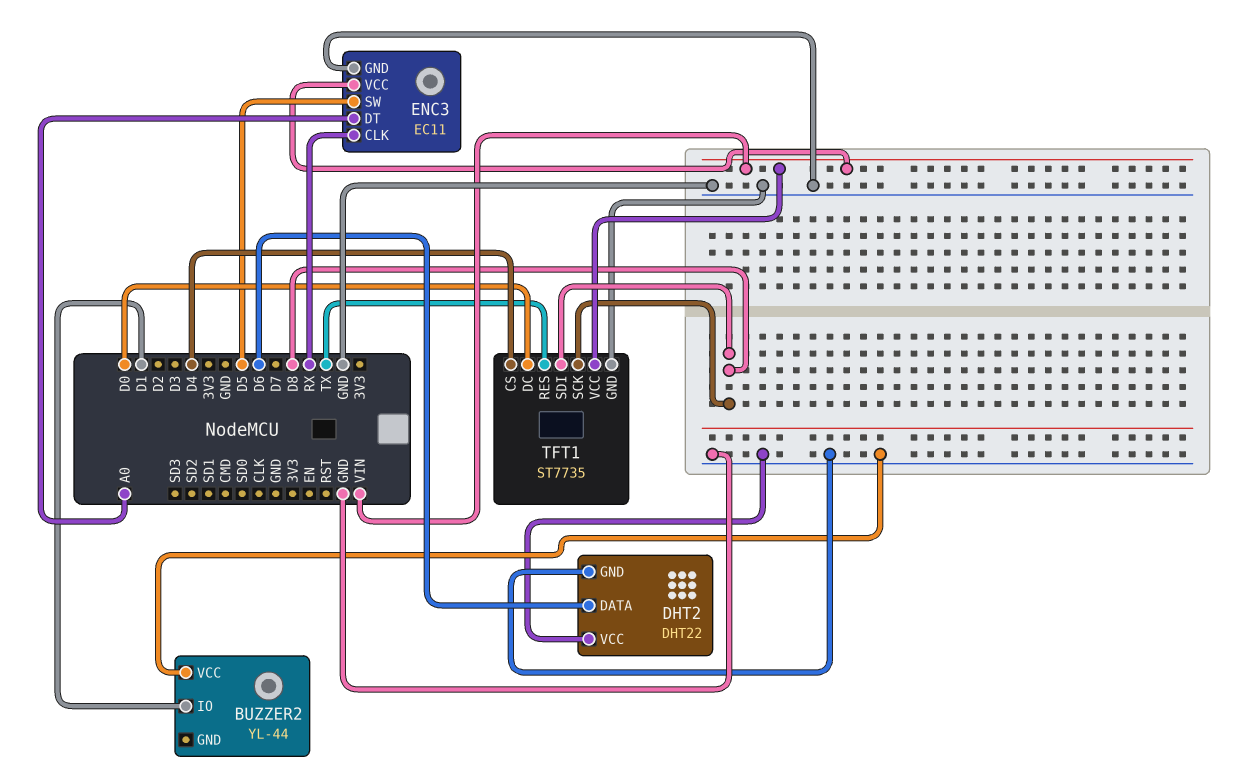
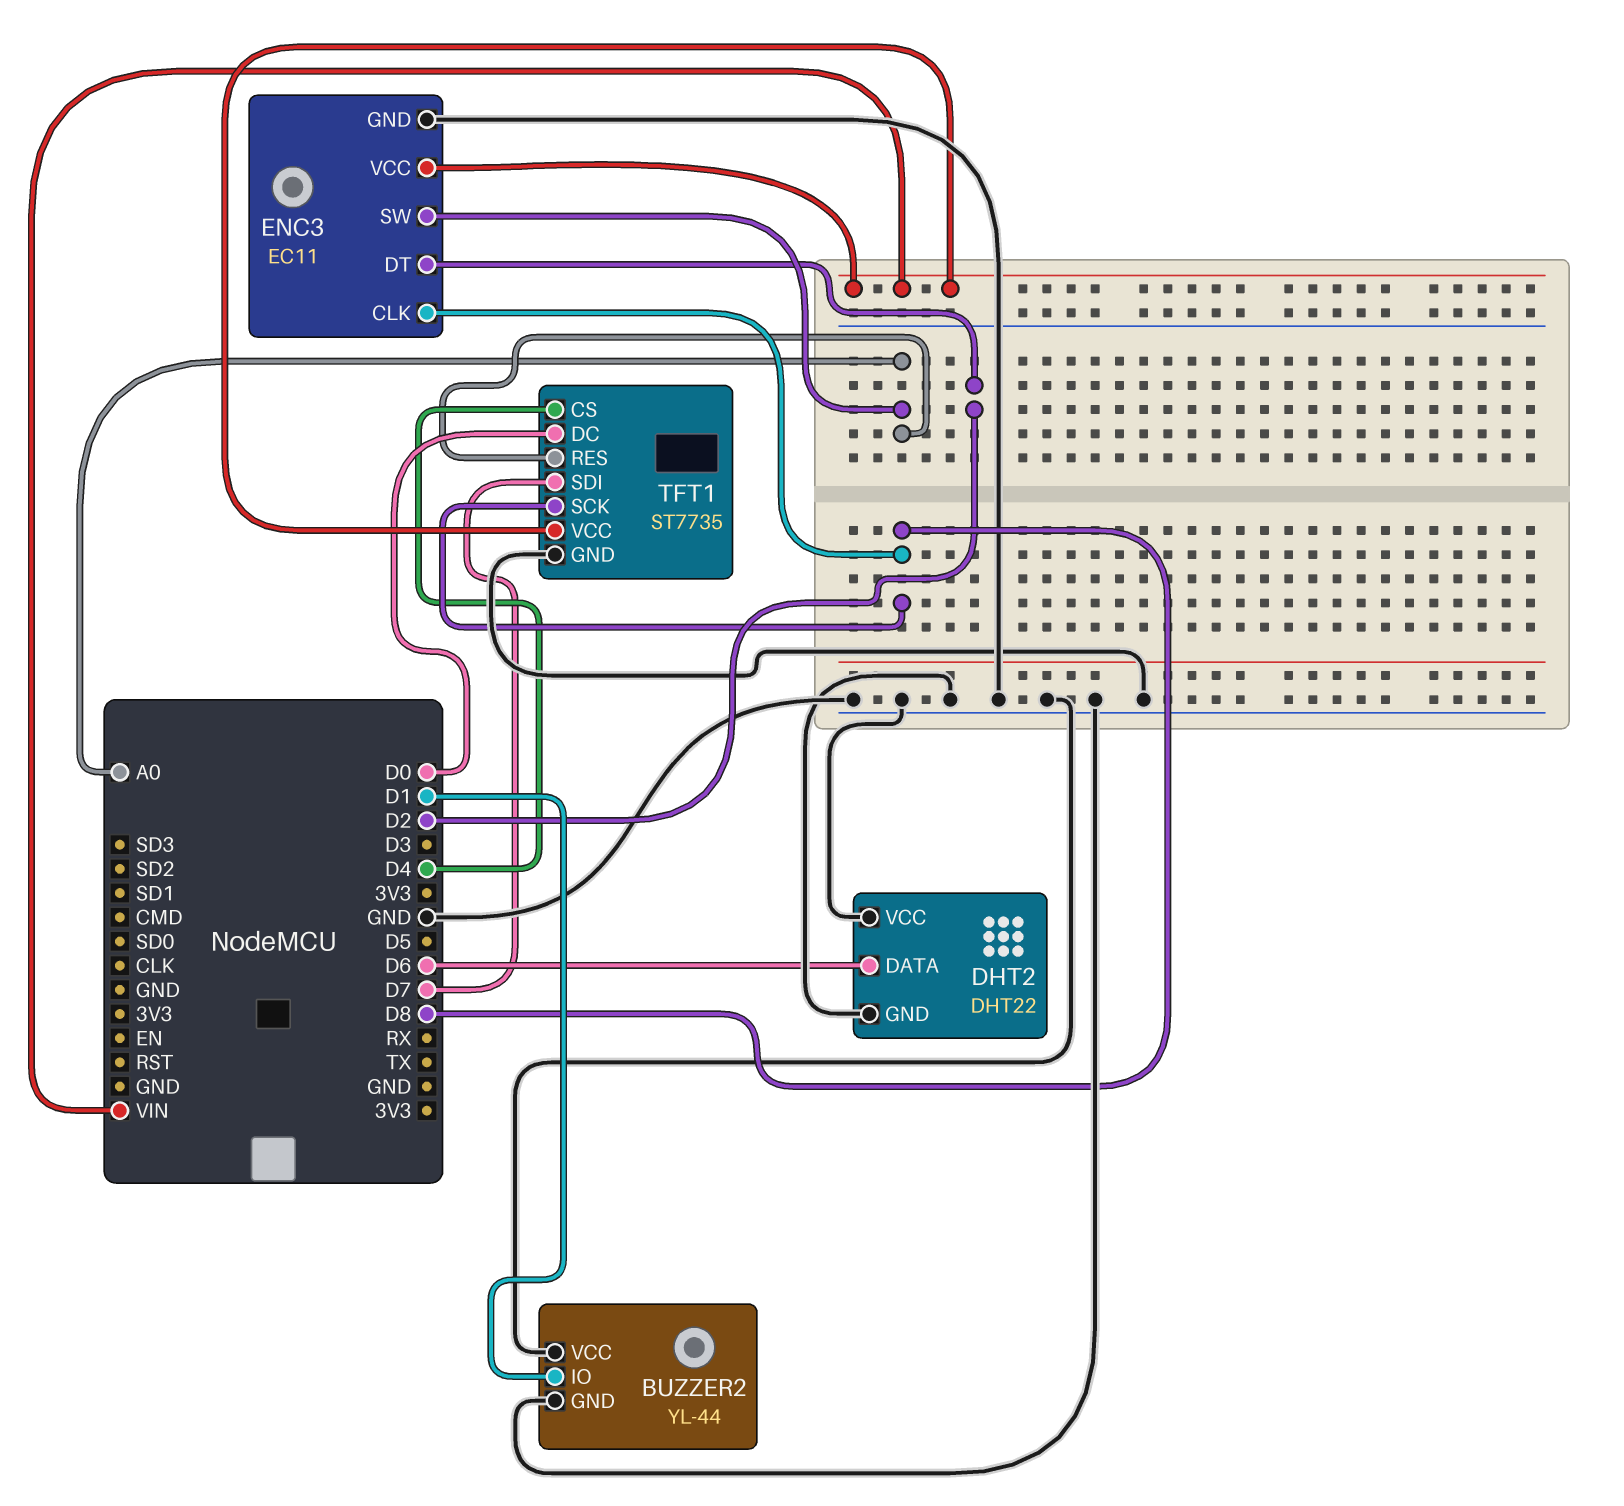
BUZZER2 pin GND: none -> GND
ENC3 pin CLK: RX -> D8
ENC3 pin DT: A0 -> D2
ENC3 pin SW: D5 -> A0
TFT1 pin RES: TX -> A0
TFT1 pin SDI: D8 -> D7

